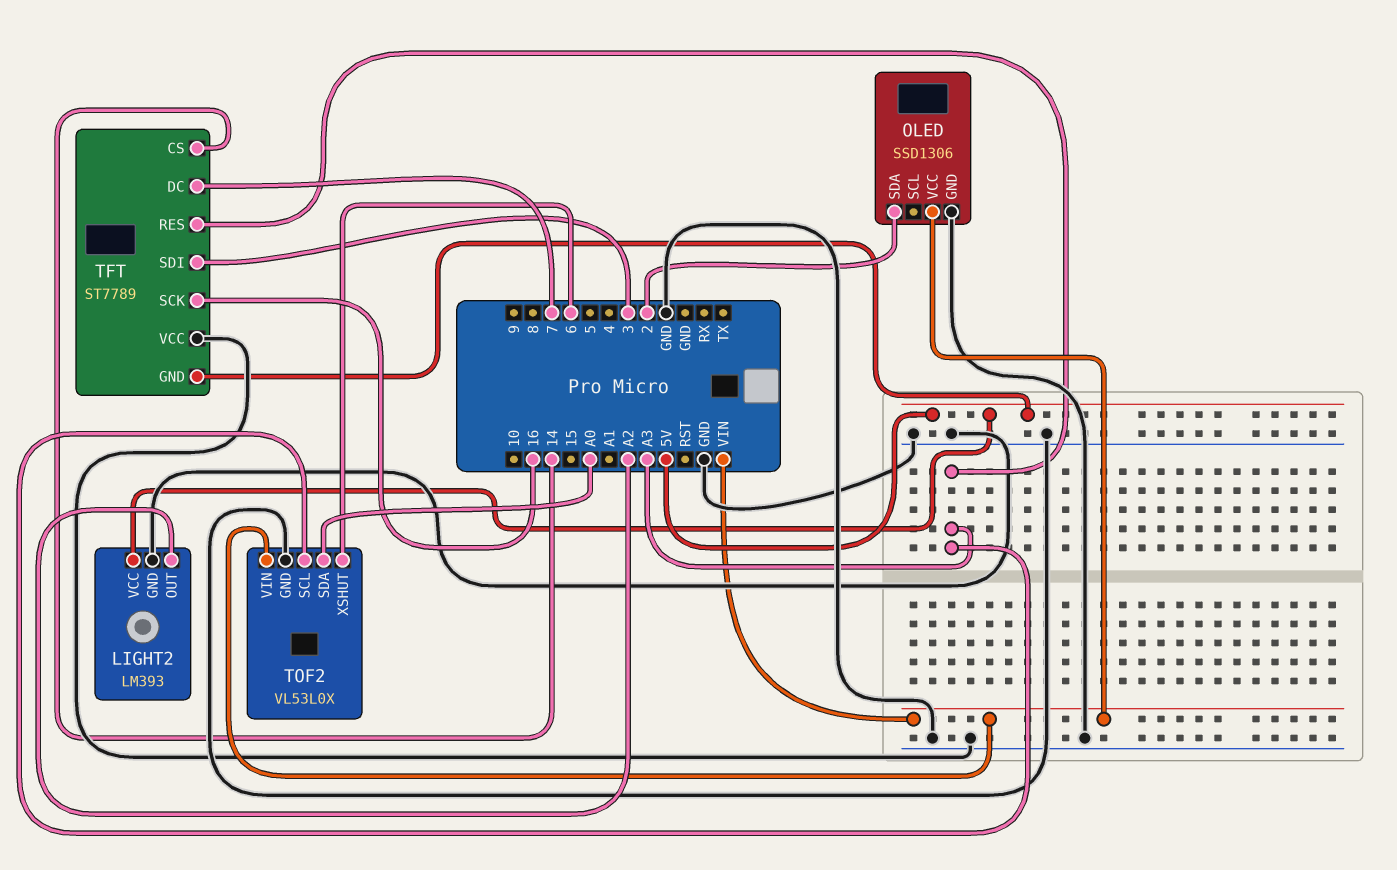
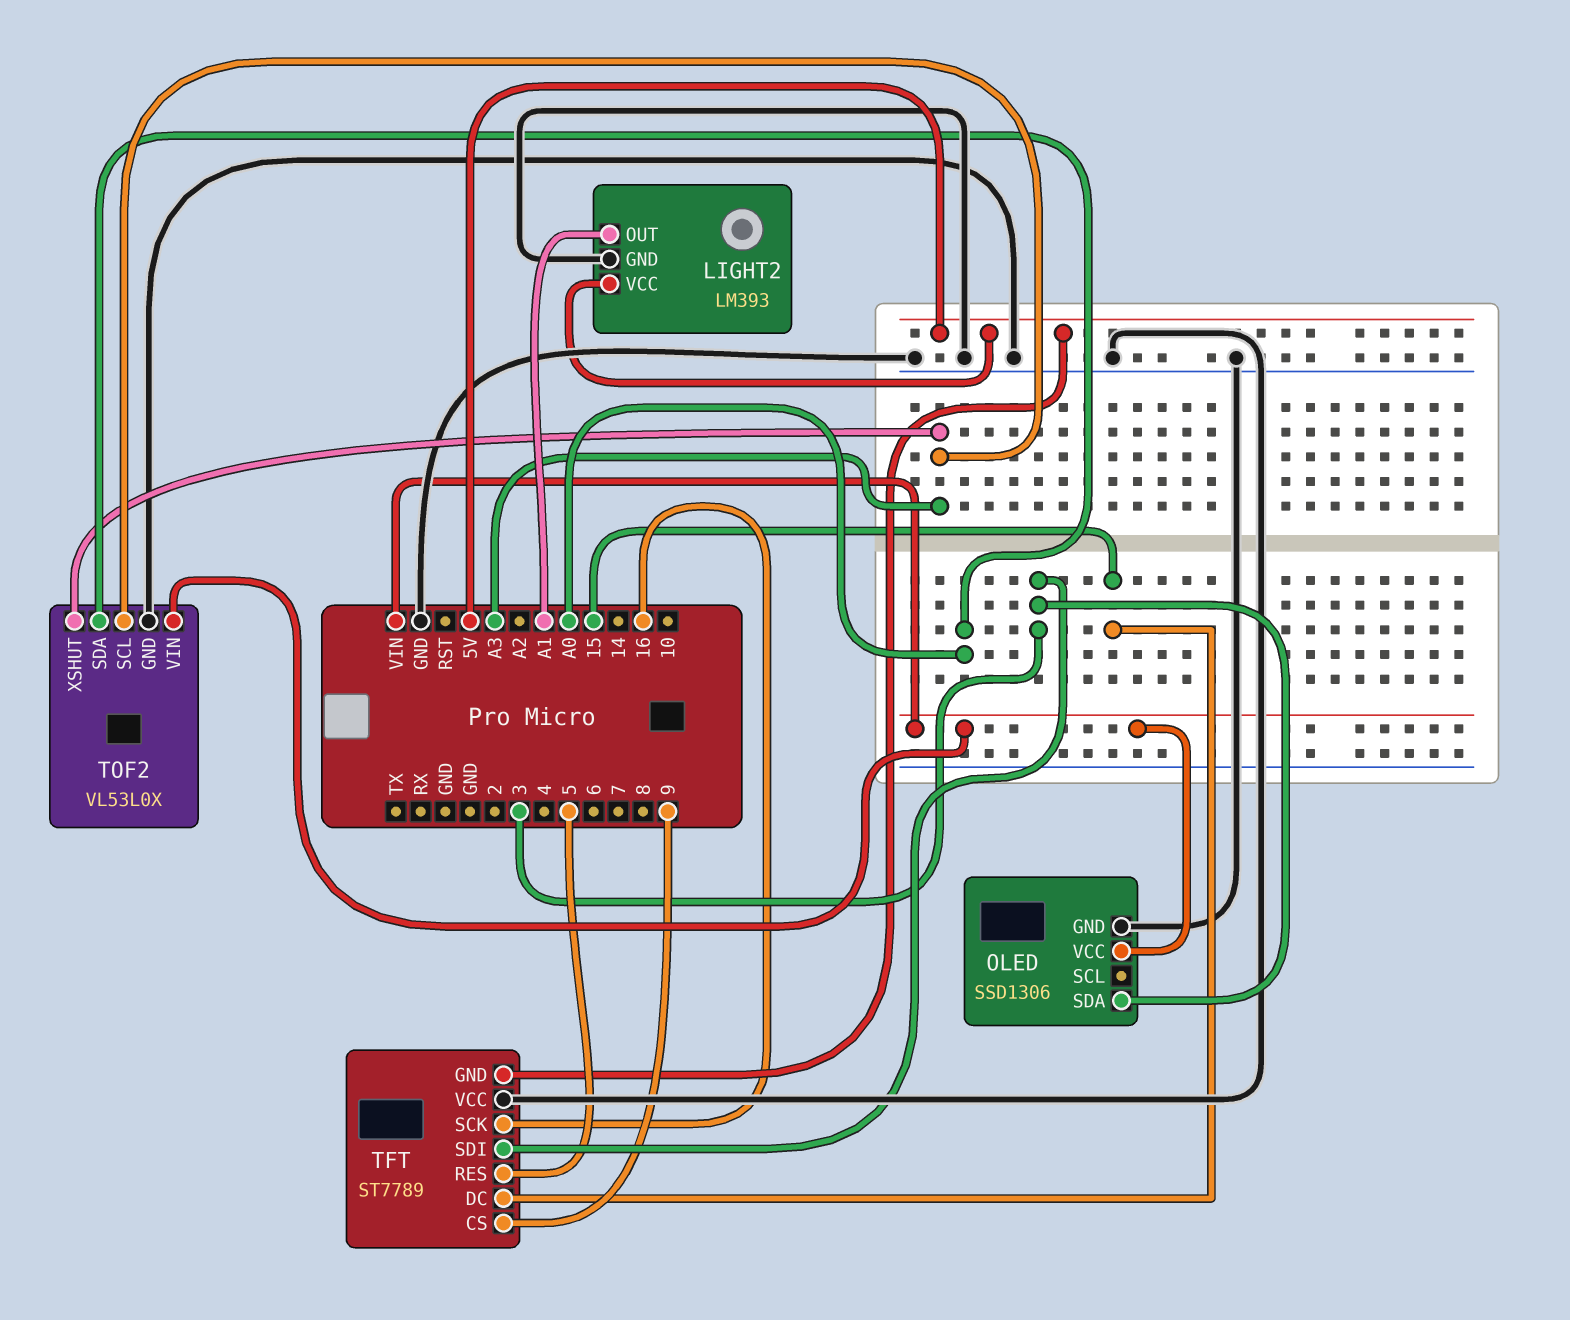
LIGHT2 pin OUT: A2 -> A1
OLED pin SDA: 2 -> 3
TFT pin CS: 14 -> 9
TFT pin DC: 7 -> 15
TFT pin RES: A3 -> 5
TOF2 pin XSHUT: 6 -> A3

